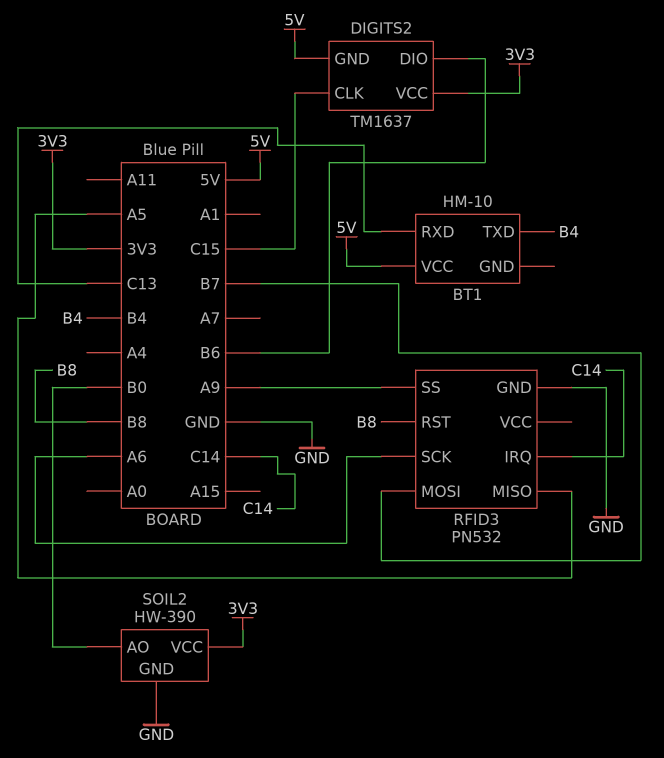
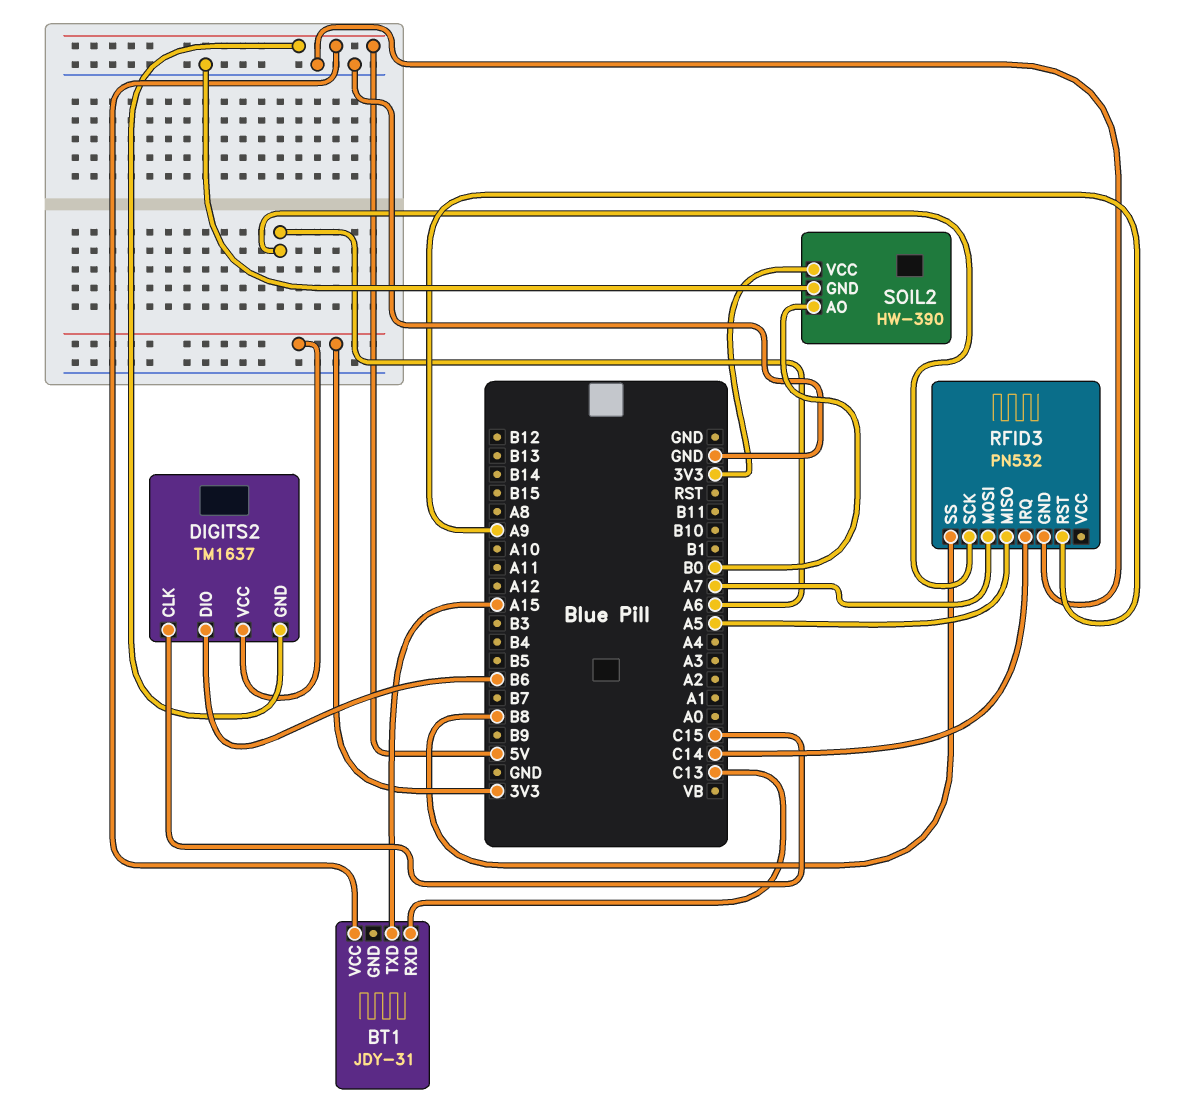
BT1: HM-10 -> JDY-31
BT1 pin TXD: B4 -> A15
RFID3 pin MOSI: B7 -> A7
RFID3 pin RST: B8 -> A9
RFID3 pin SS: A9 -> B8

